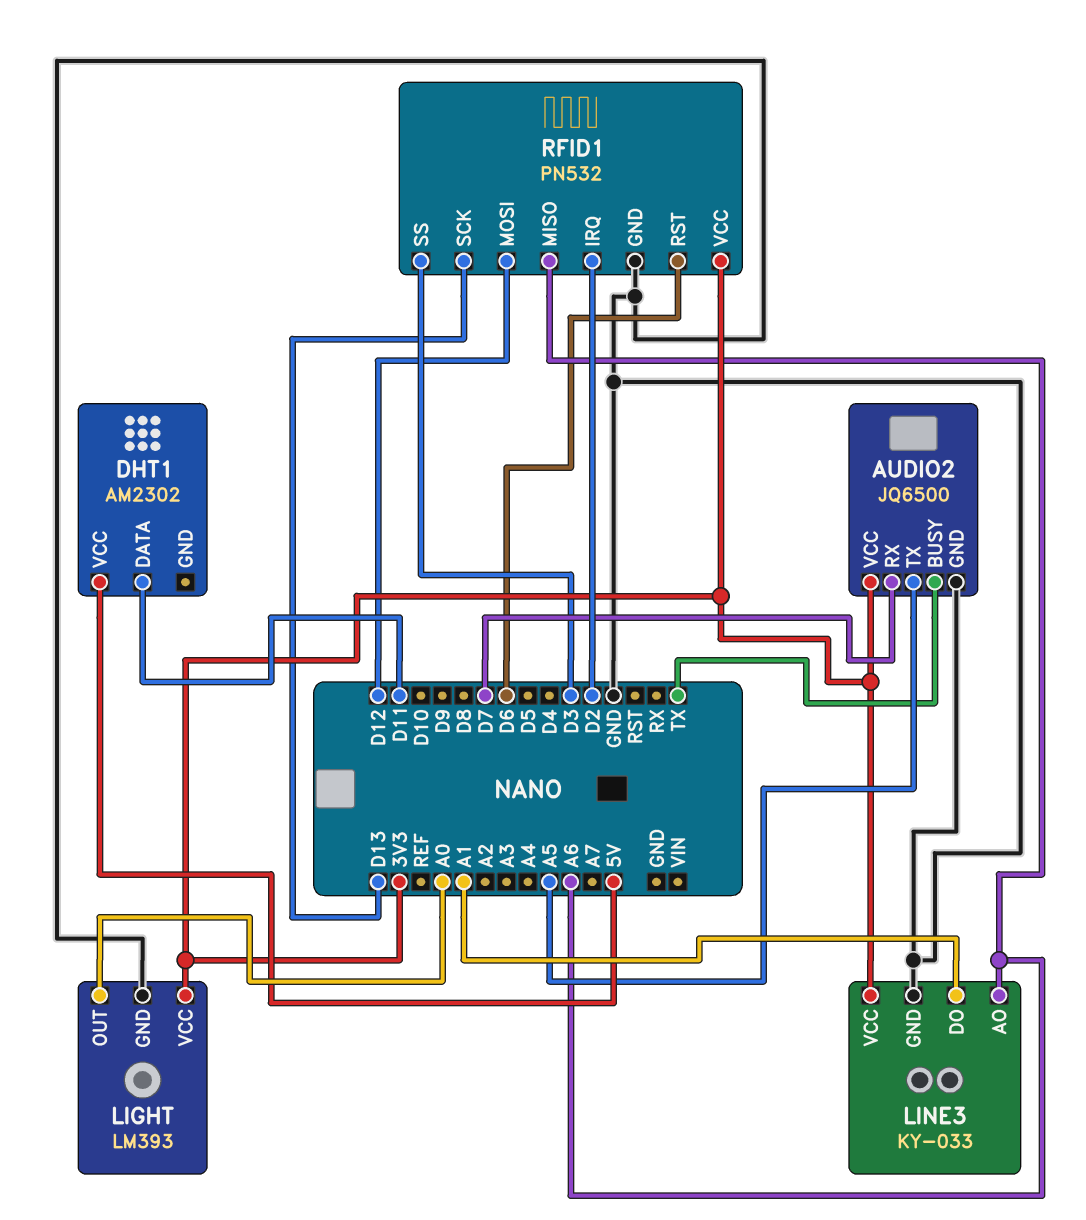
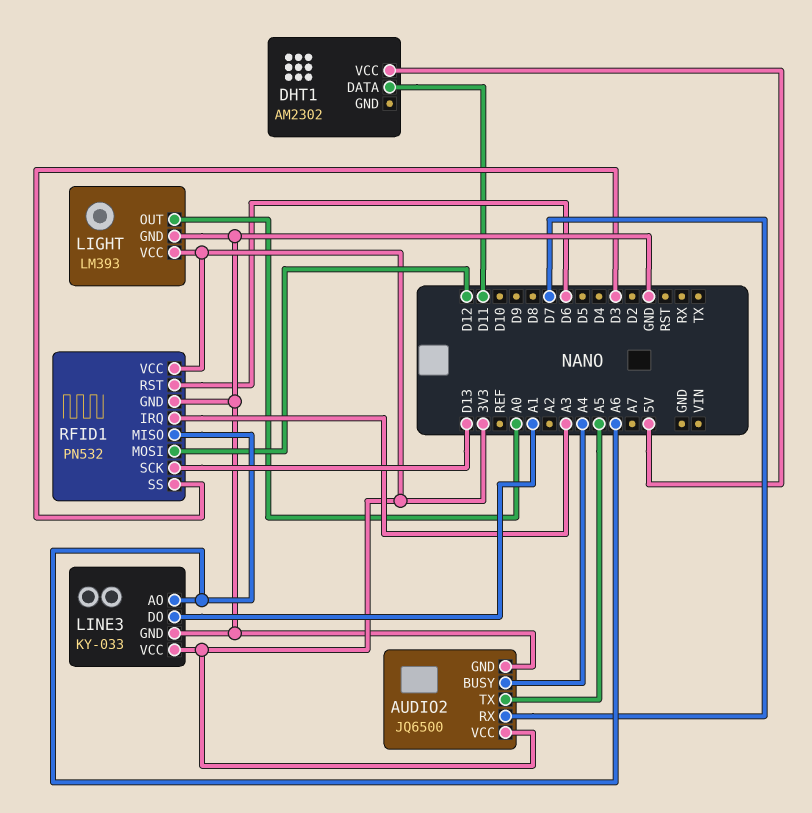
AUDIO2 pin BUSY: TX -> A4
RFID1 pin IRQ: D2 -> A3

